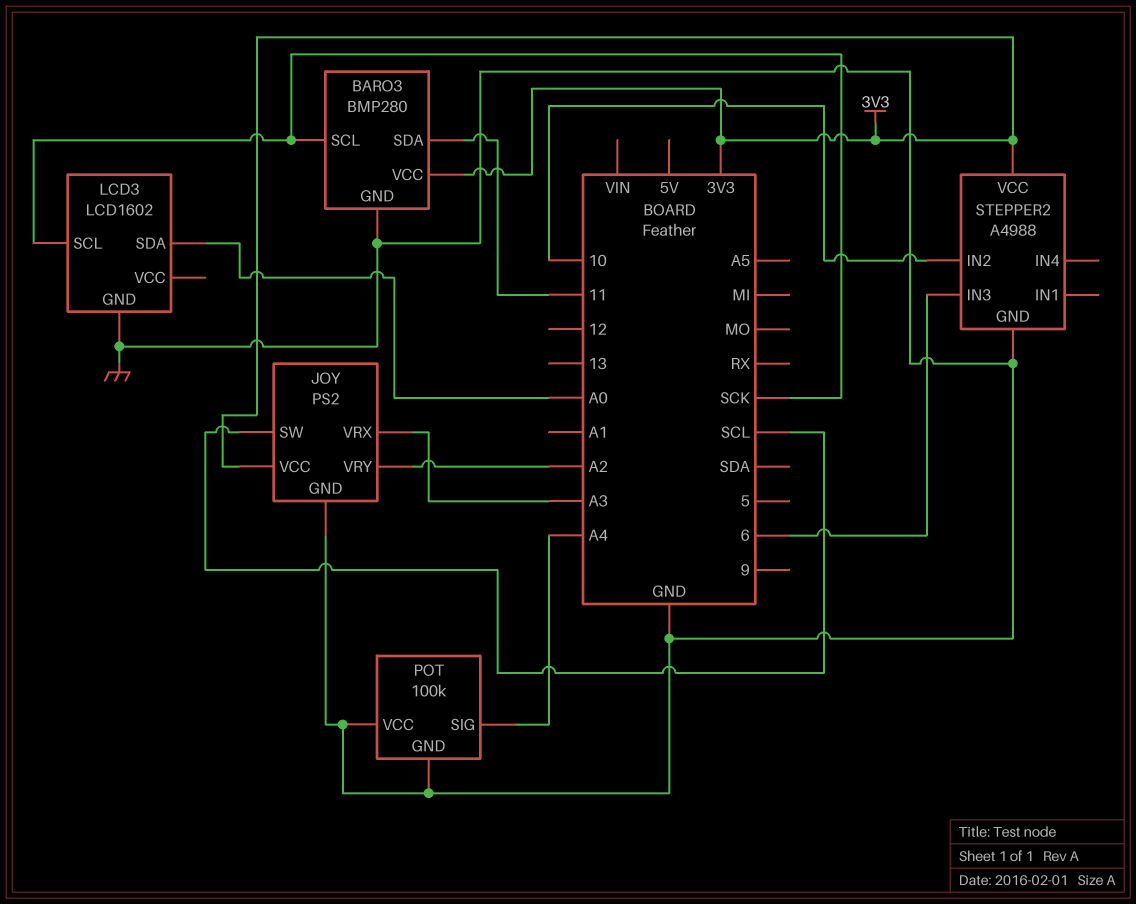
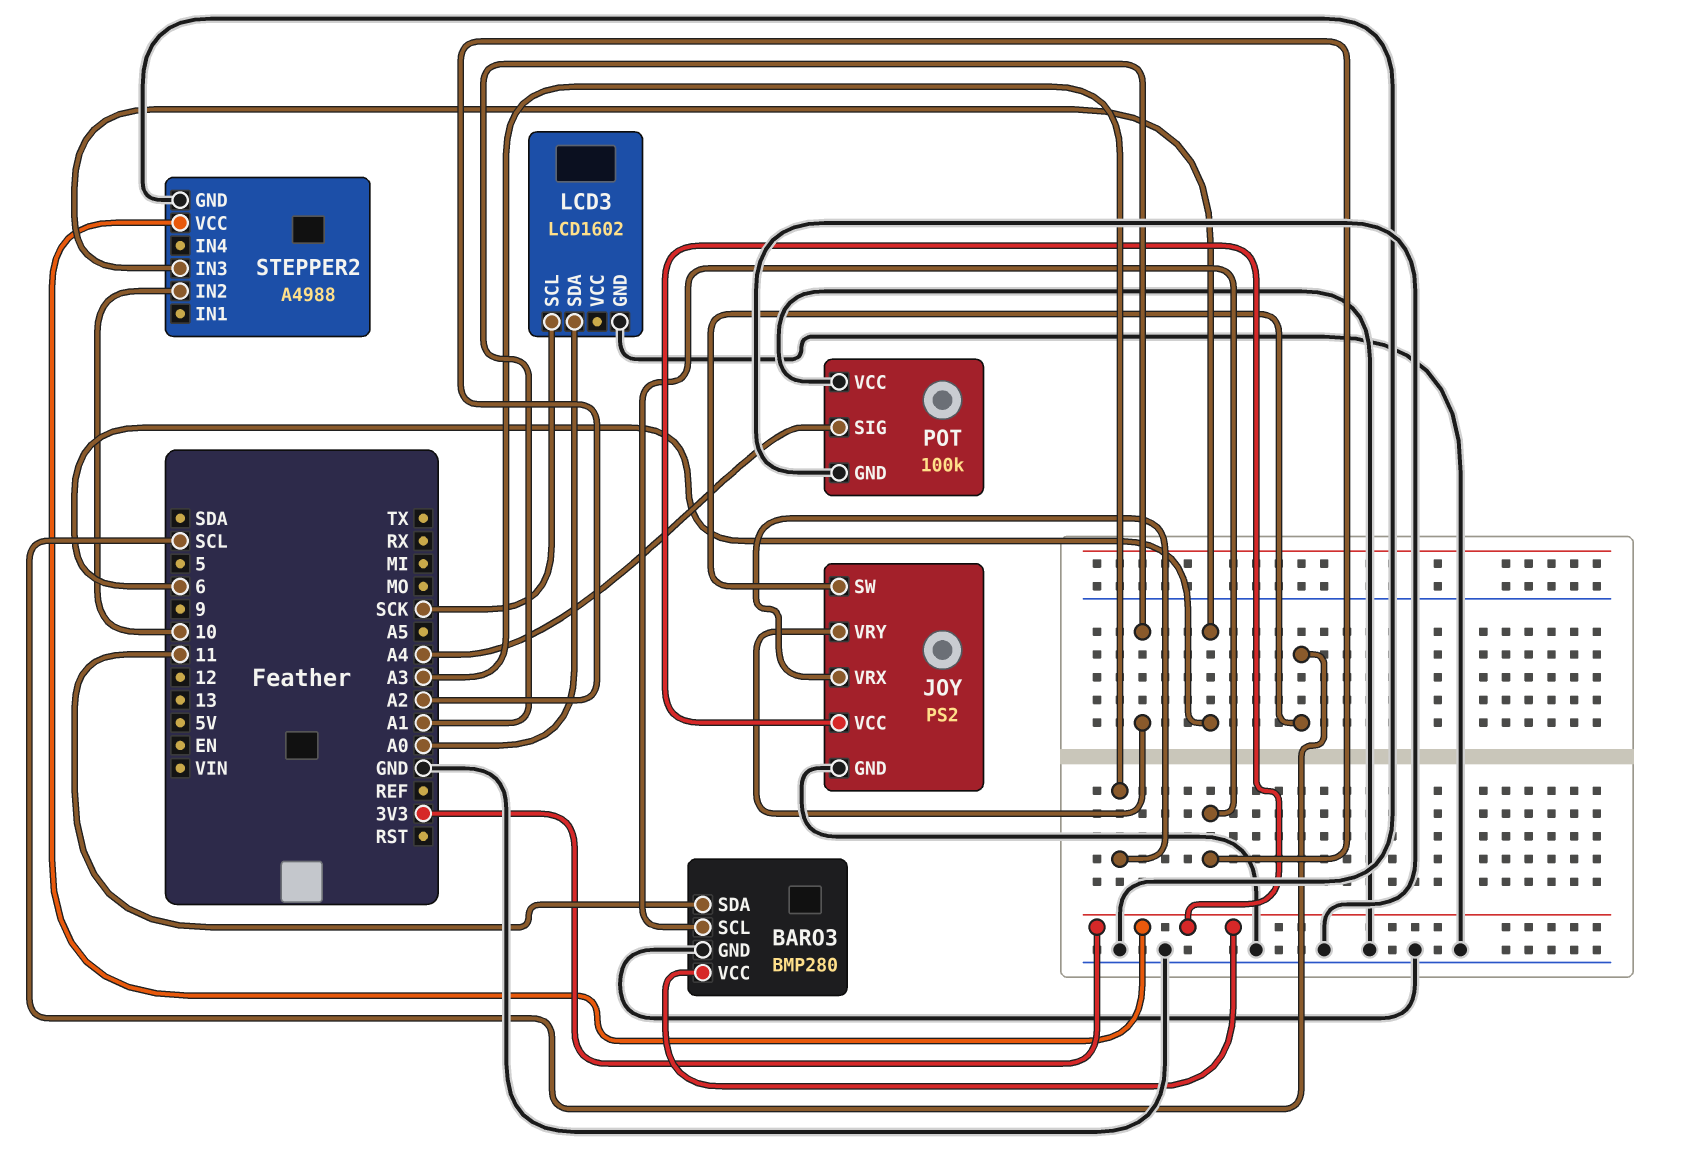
BARO3 pin SCL: SCK -> A2
JOY pin VRY: A2 -> A1

